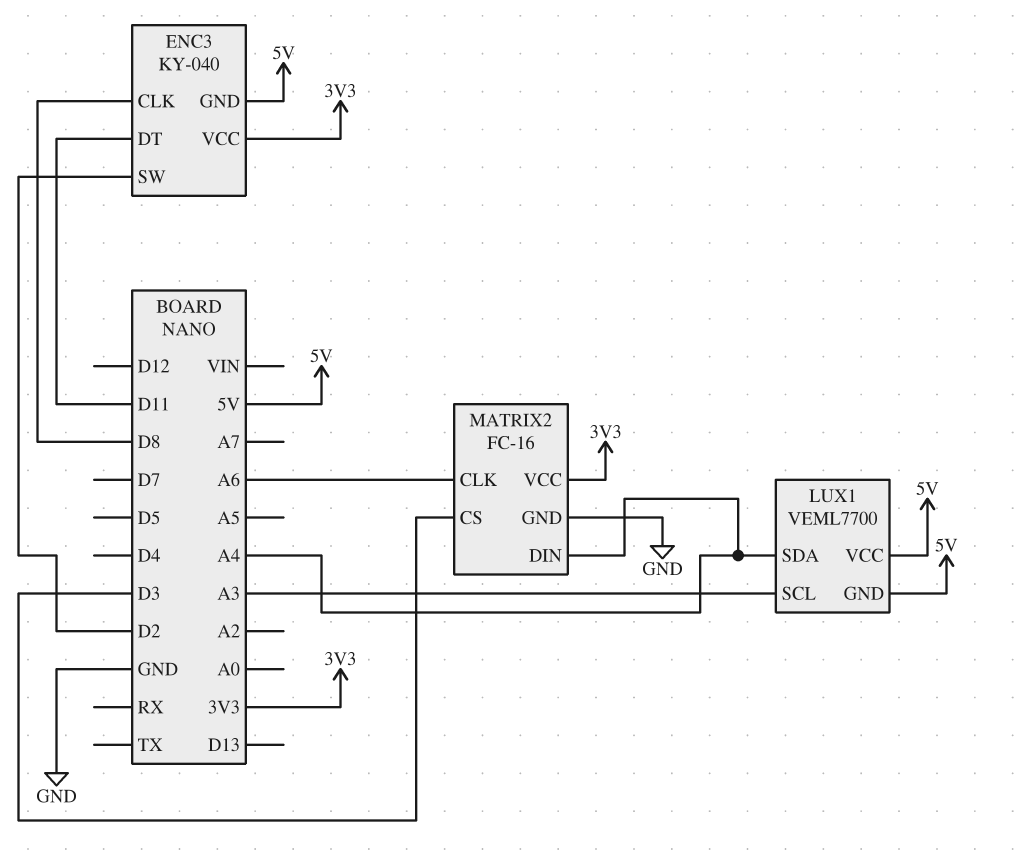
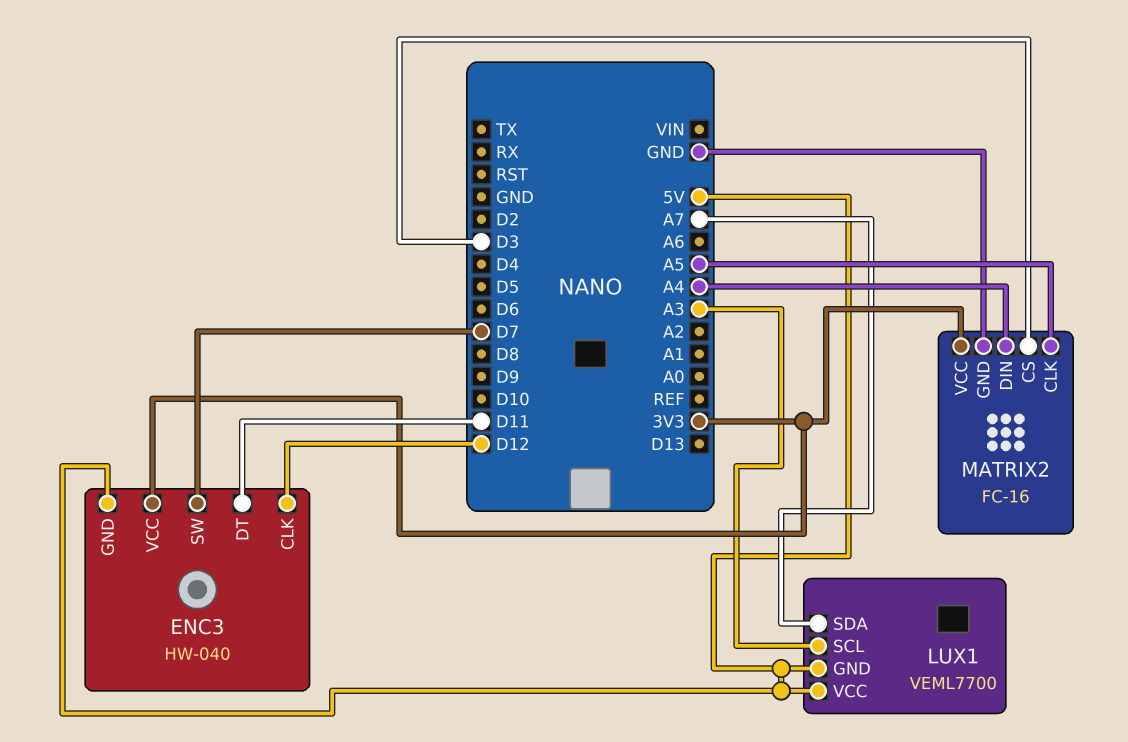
ENC3: KY-040 -> HW-040
ENC3 pin CLK: D8 -> D12
ENC3 pin SW: D2 -> D7
LUX1 pin SDA: A4 -> A7
MATRIX2 pin CLK: A6 -> A5

